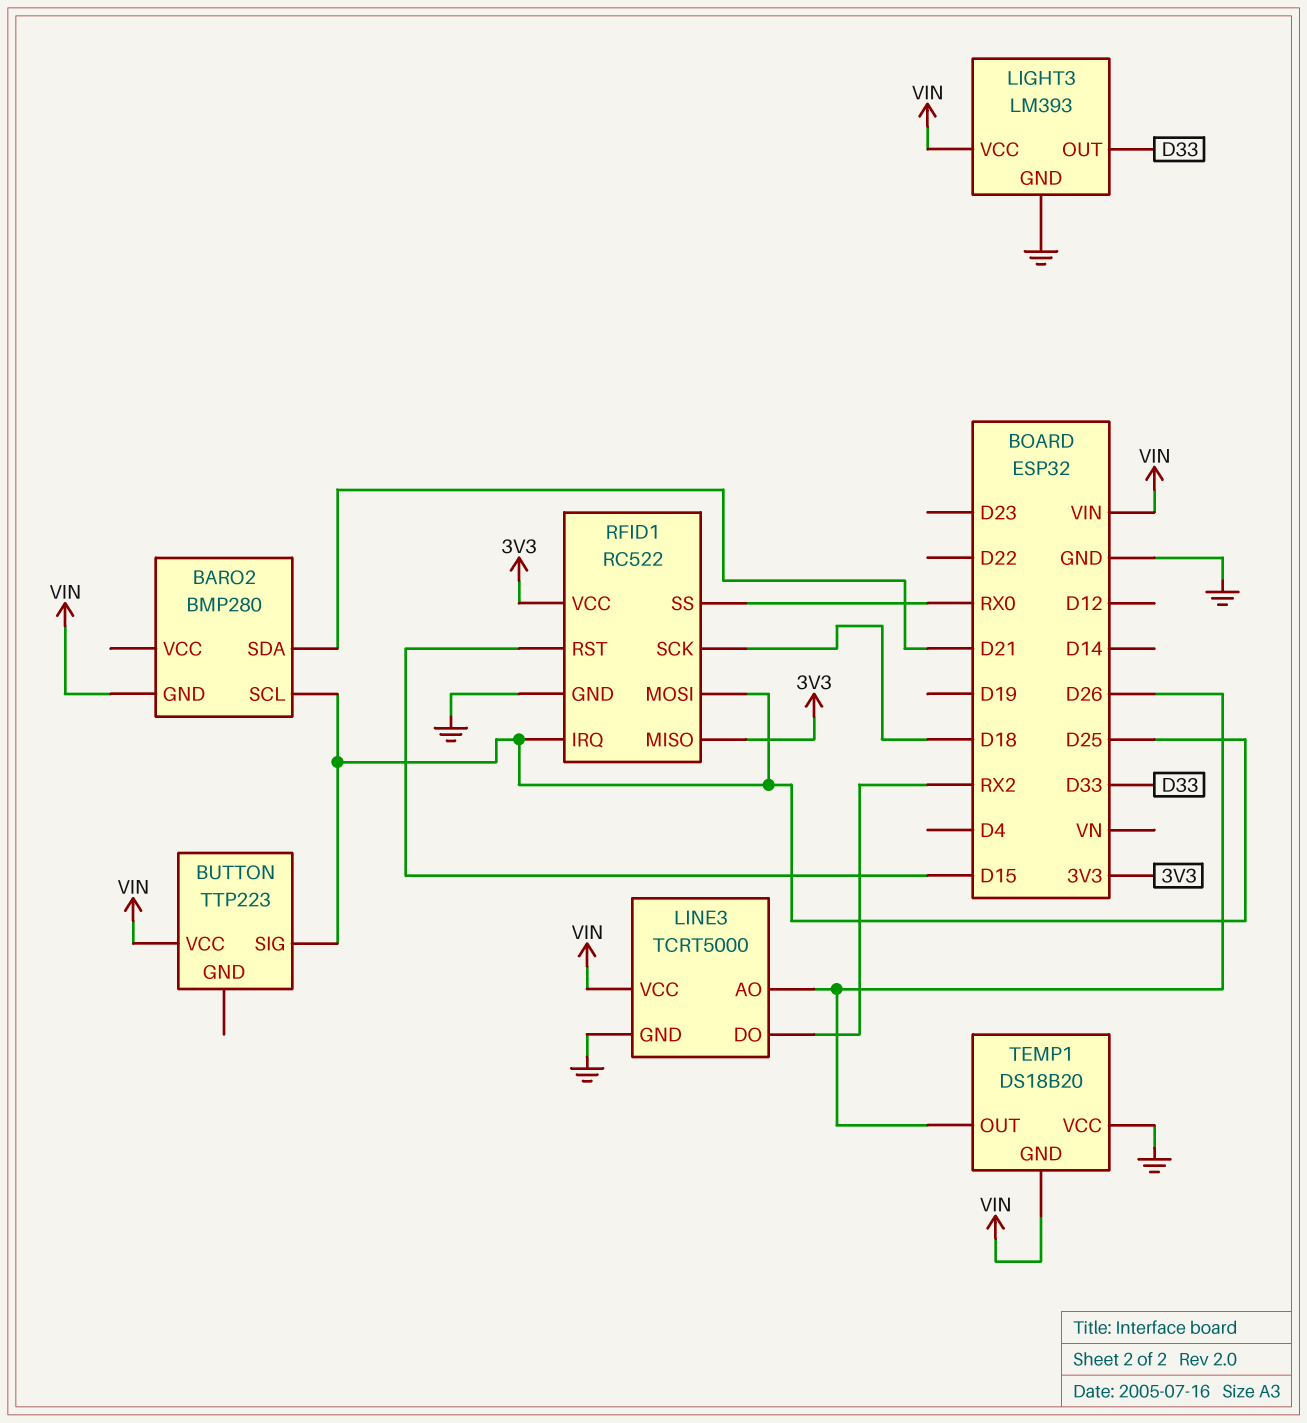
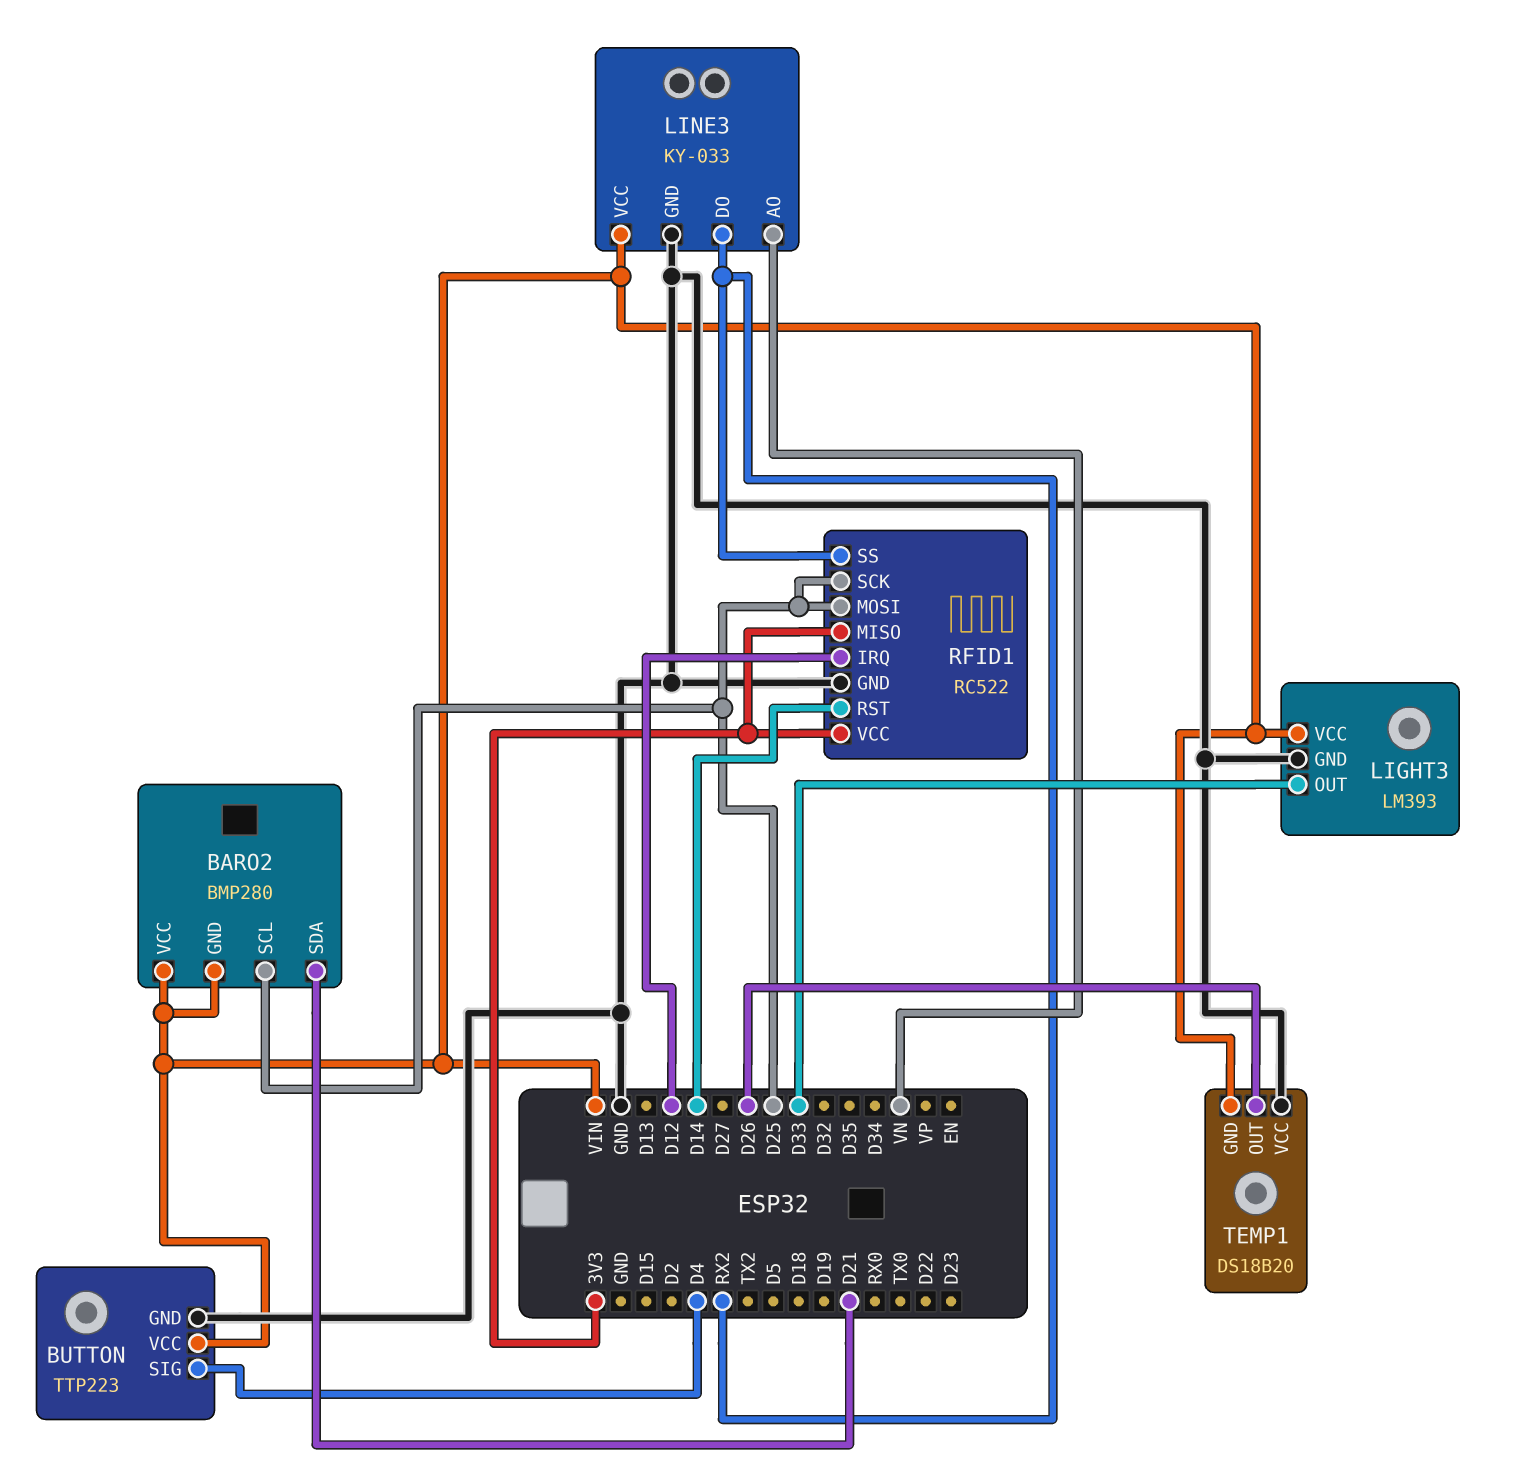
BARO2 pin VCC: none -> VIN
BUTTON pin GND: none -> GND
BUTTON pin SIG: D25 -> D4
LINE3: TCRT5000 -> KY-033
LINE3 pin AO: D26 -> VN
RFID1 pin IRQ: D25 -> D12
RFID1 pin RST: D15 -> D14
RFID1 pin SCK: D18 -> D25
RFID1 pin SS: RX0 -> RX2

